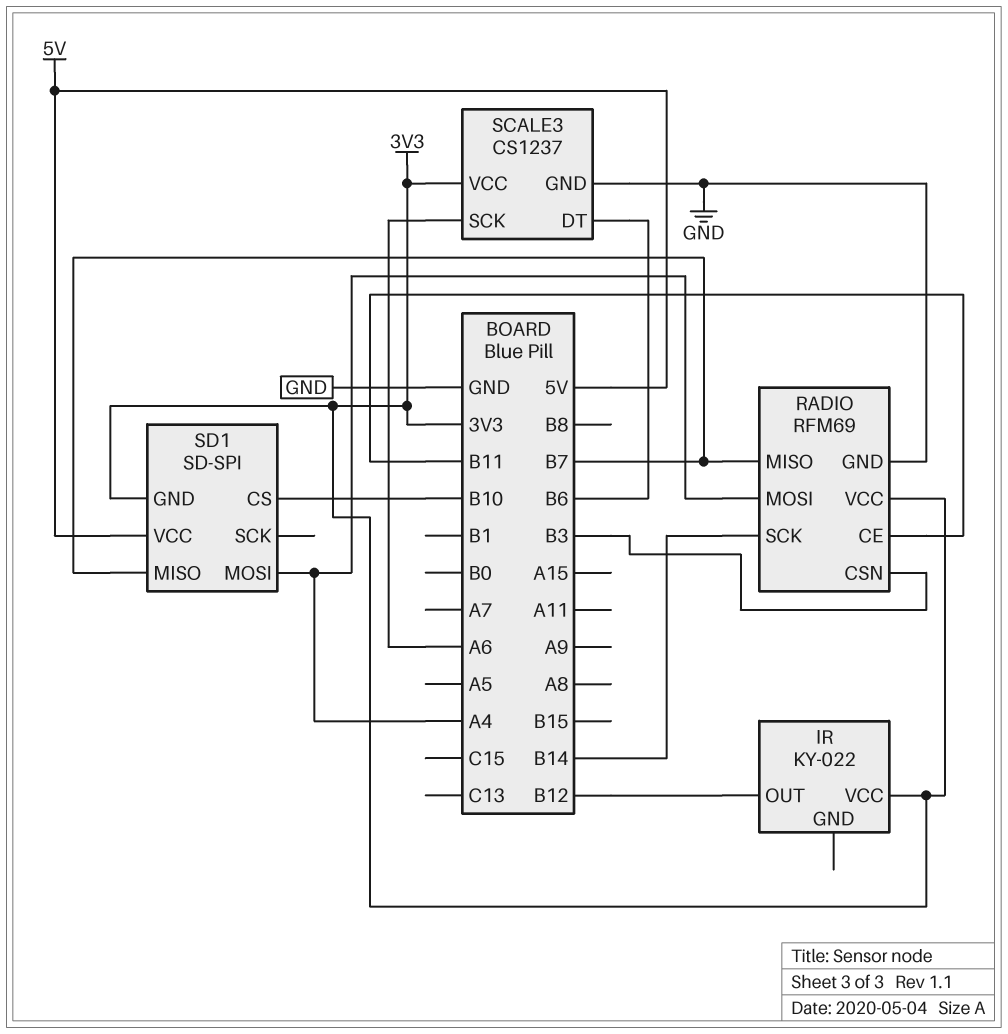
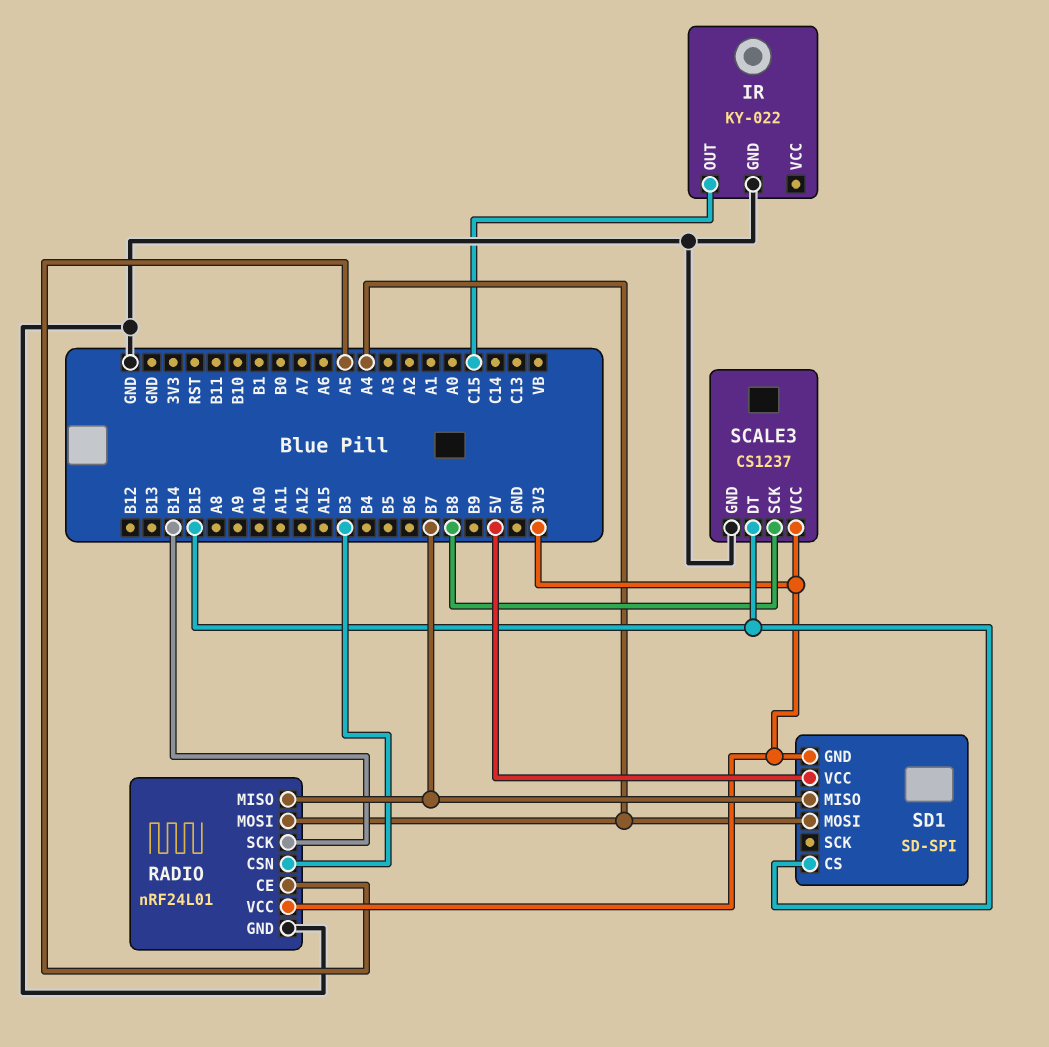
IR pin GND: none -> GND
IR pin OUT: B12 -> C15
IR pin VCC: 3V3 -> none
RADIO: RFM69 -> nRF24L01
RADIO pin CE: B11 -> A5
SCALE3 pin DT: B6 -> B15
SCALE3 pin SCK: A6 -> B8
SD1 pin CS: B10 -> B15

